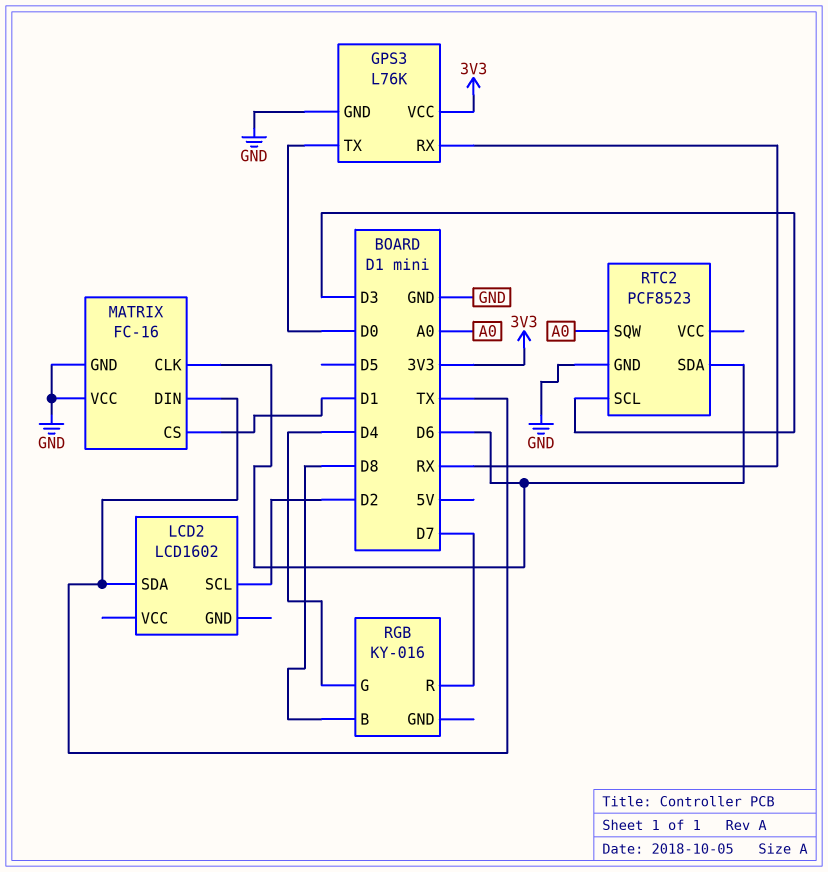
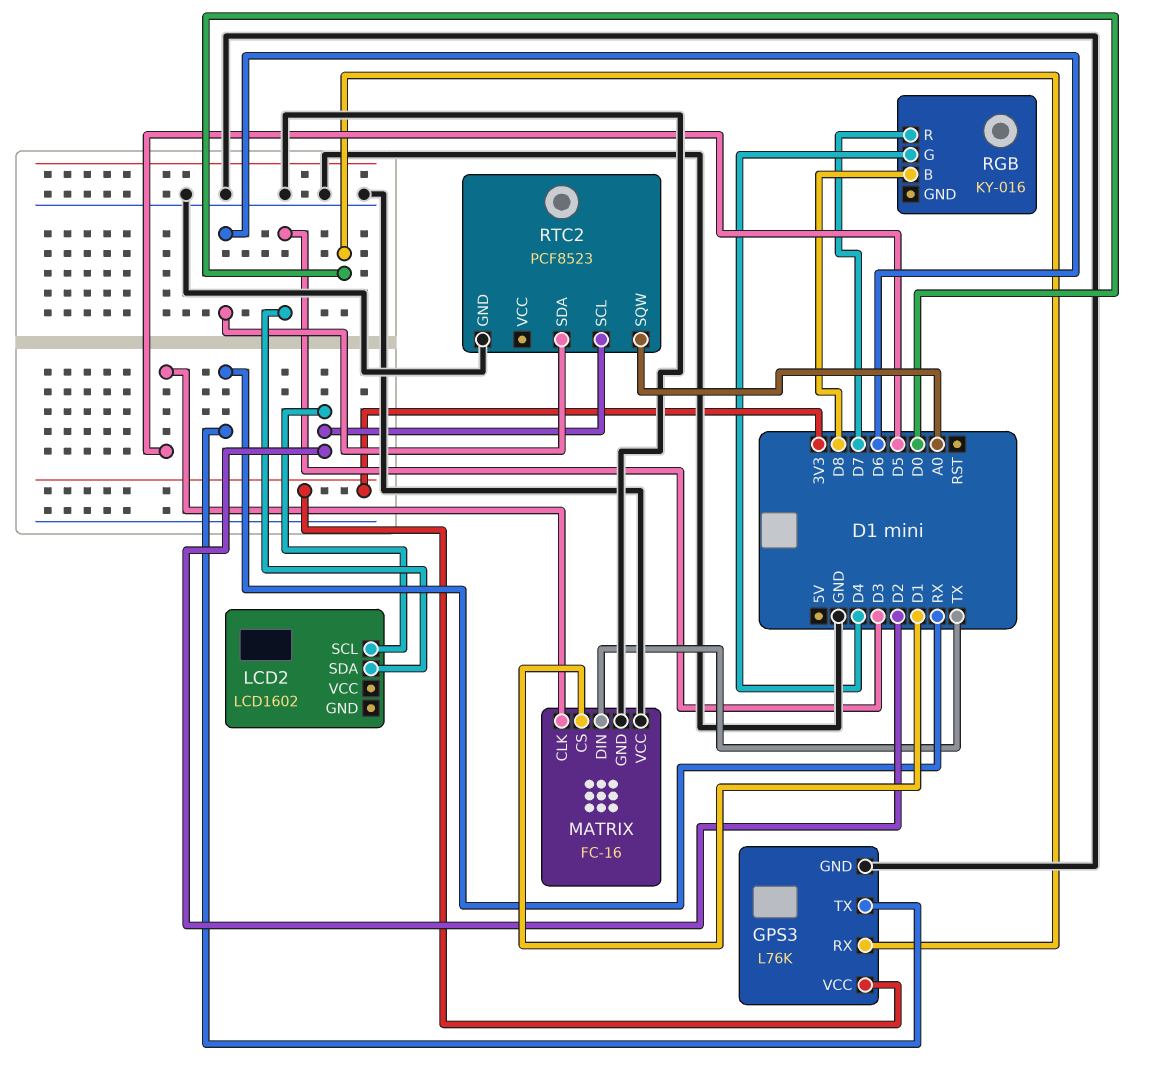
GPS3 pin RX: RX -> D0
GPS3 pin TX: D0 -> RX
LCD2 pin SDA: TX -> D3
MATRIX pin CLK: D6 -> D5
RTC2 pin SCL: D3 -> D2

